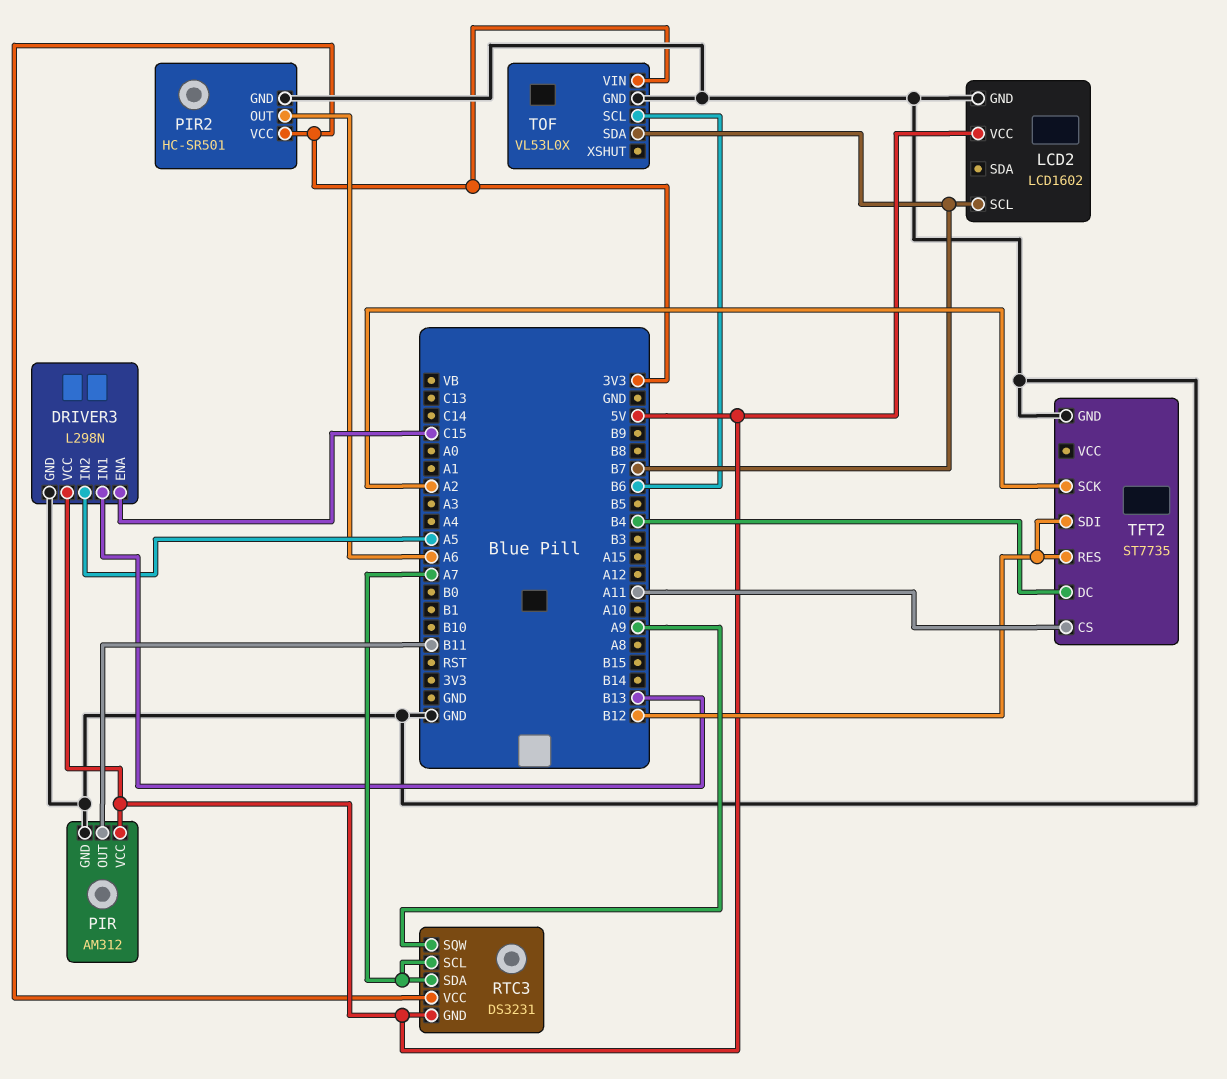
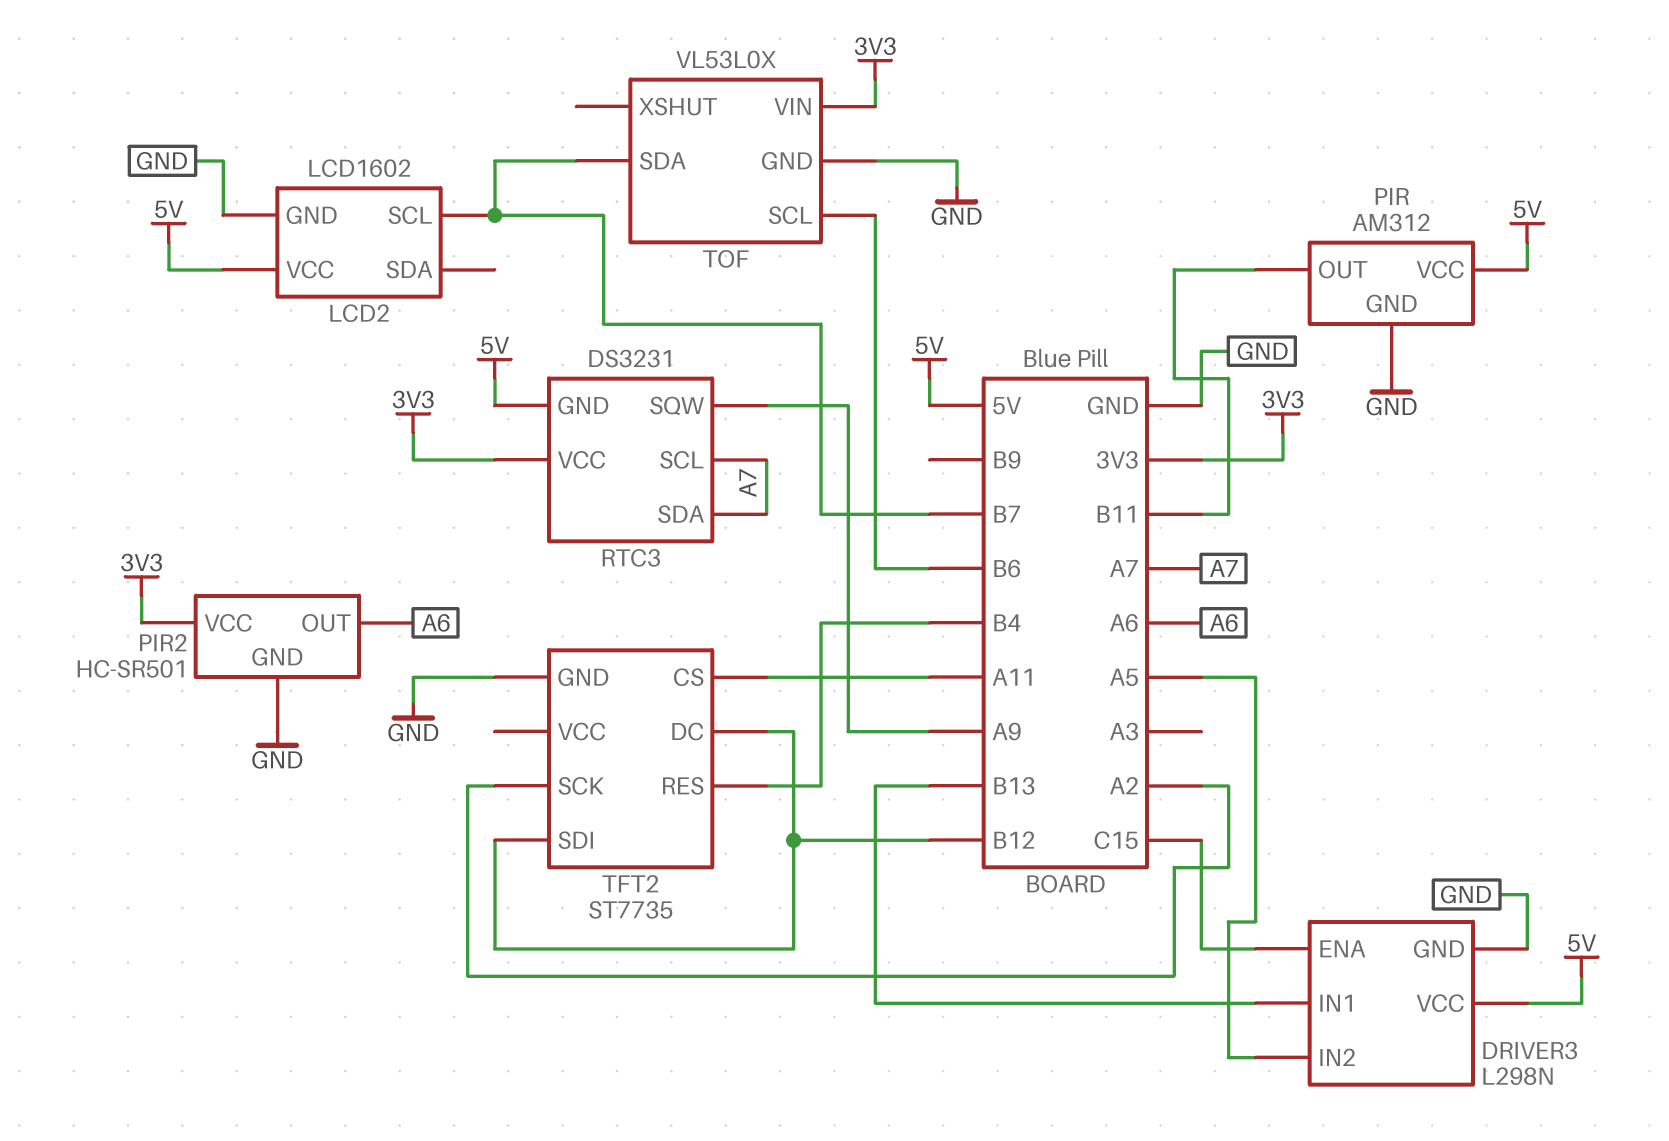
TFT2 pin DC: B4 -> B12
TFT2 pin RES: B12 -> B4

